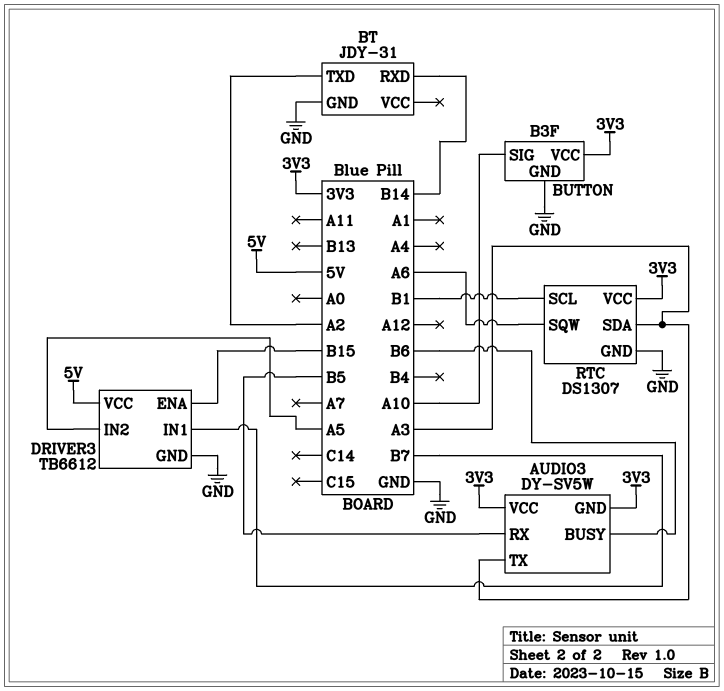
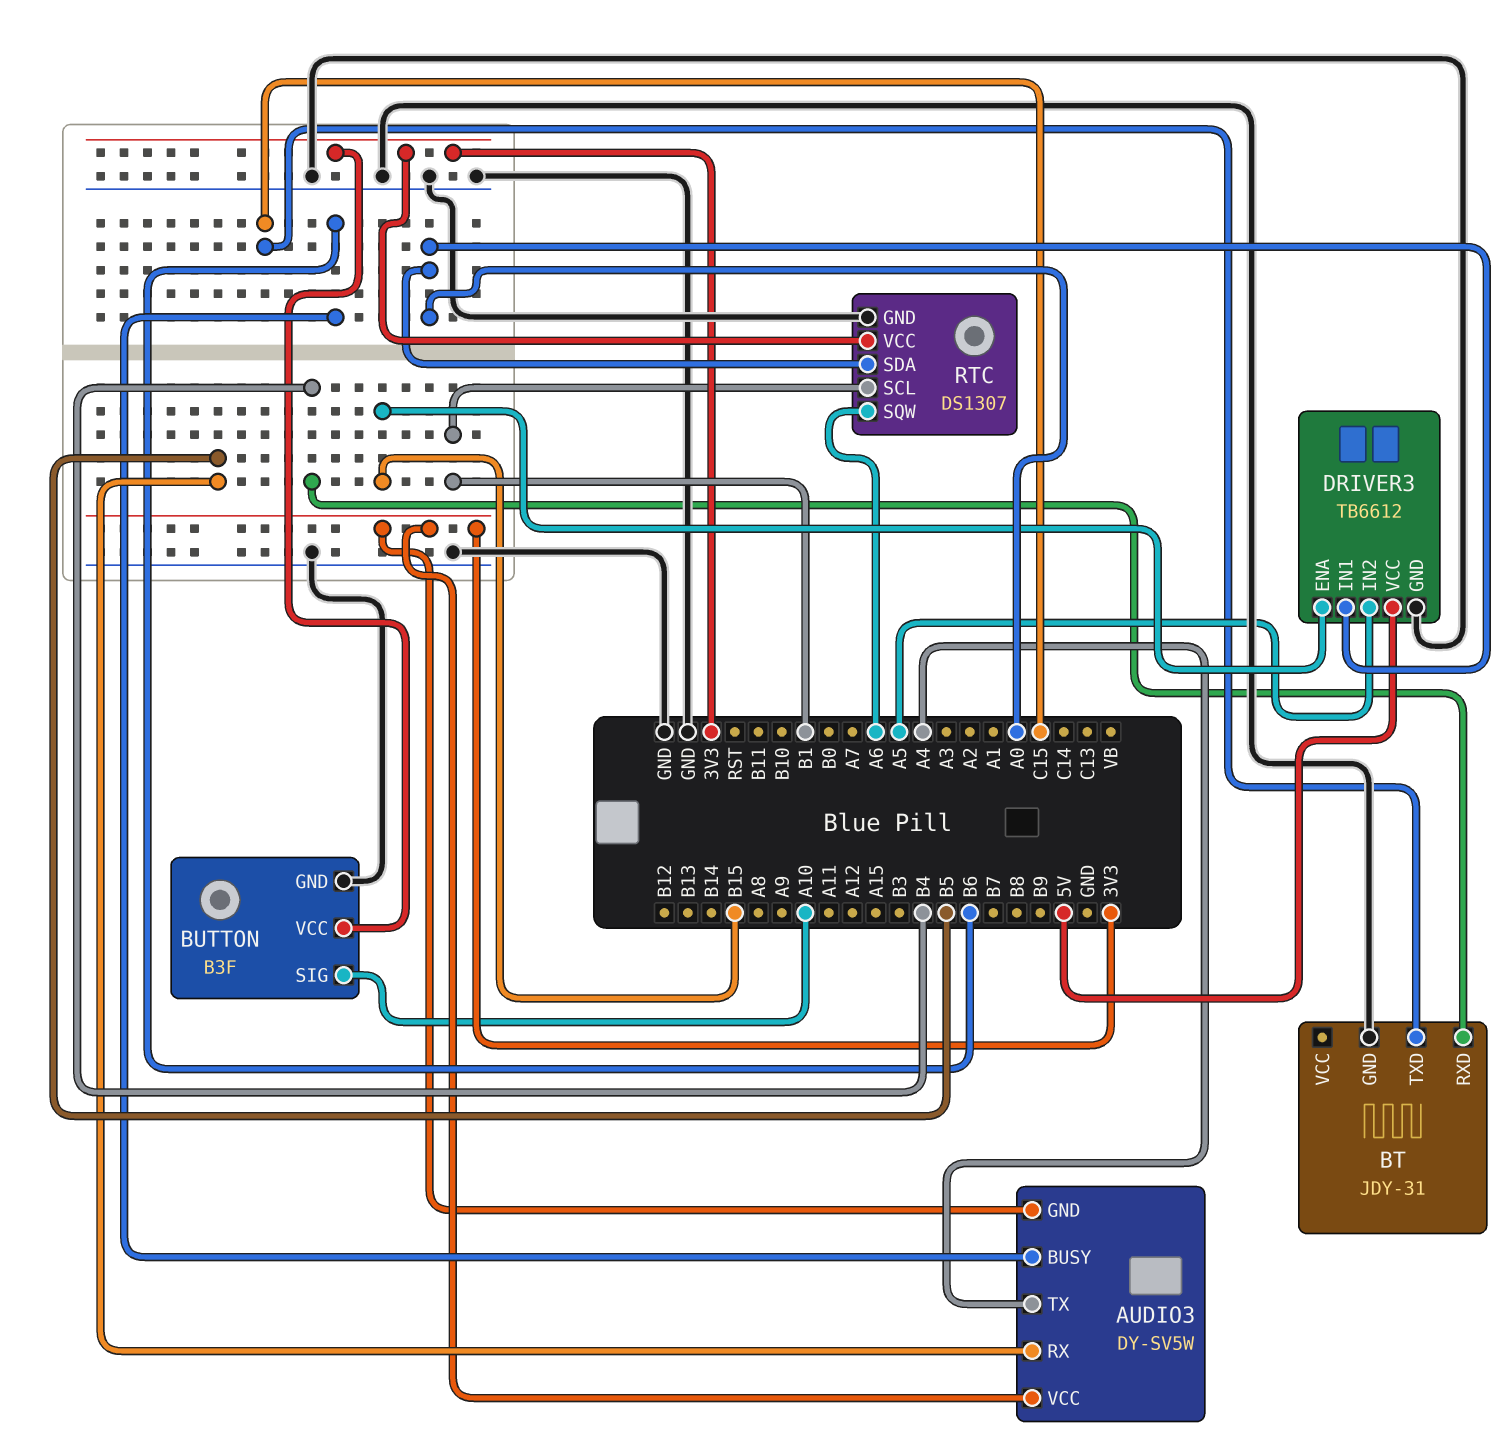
AUDIO3 pin TX: A3 -> A4
BT pin RXD: B14 -> B4
BT pin TXD: A2 -> C15
DRIVER3 pin IN1: B7 -> A0
RTC pin SDA: A3 -> A0

